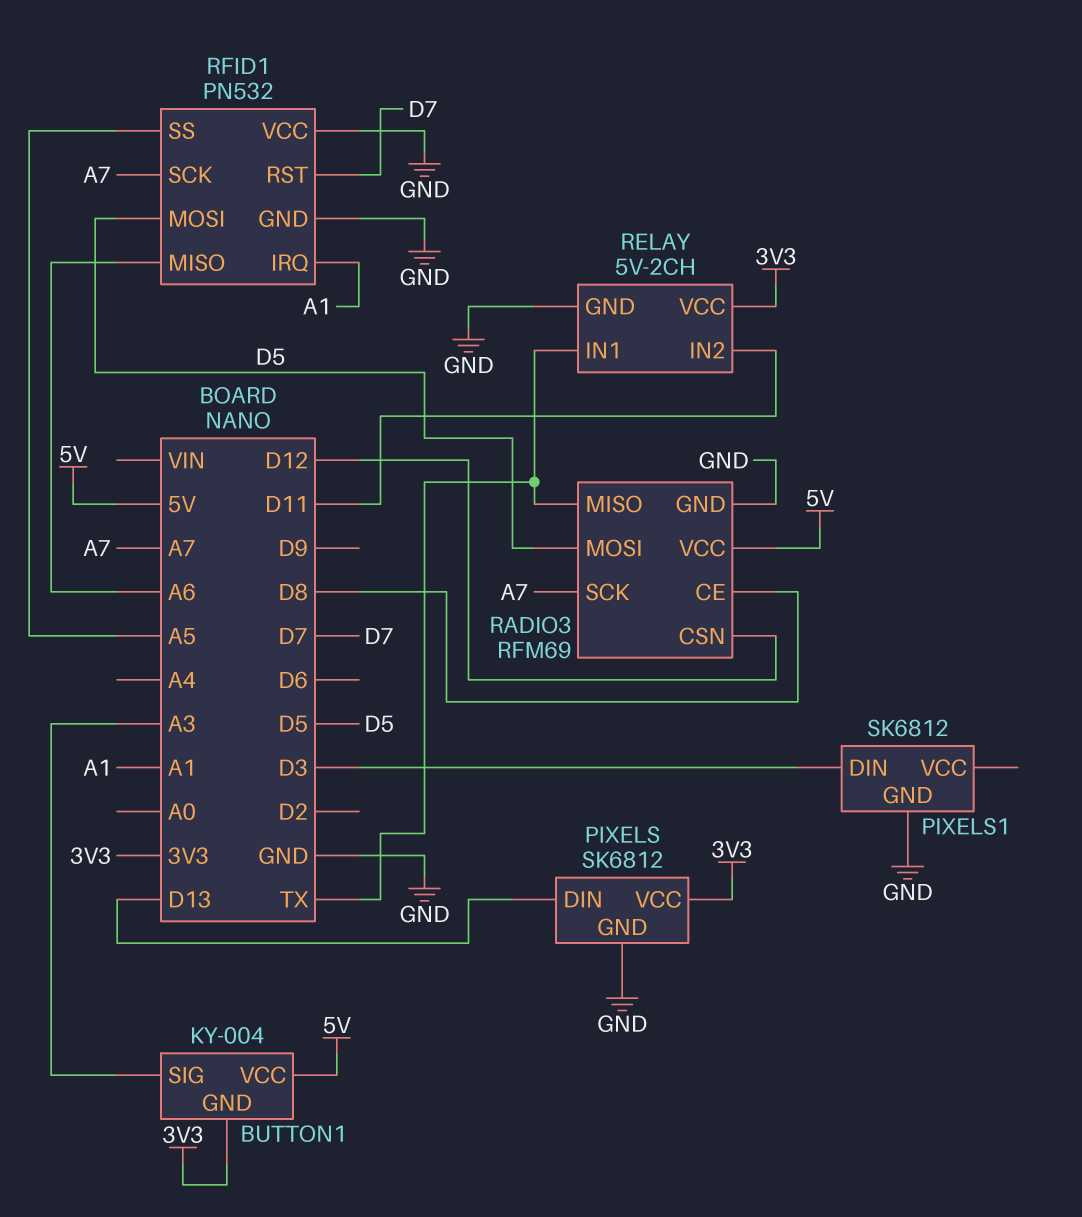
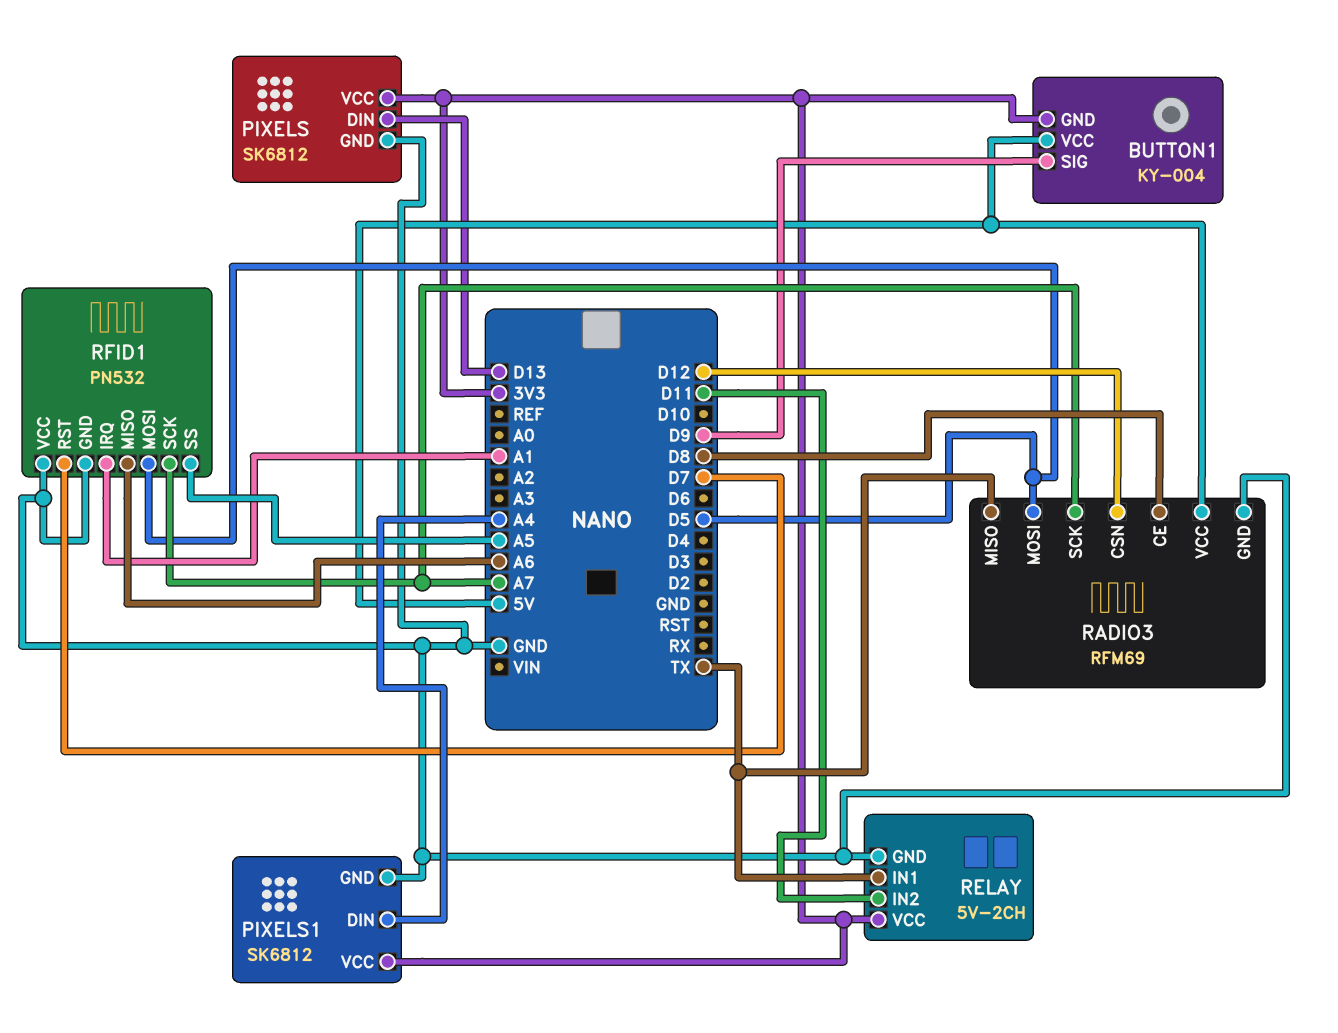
BUTTON1 pin SIG: A3 -> D9
PIXELS1 pin DIN: D3 -> A4
PIXELS1 pin VCC: none -> 3V3

